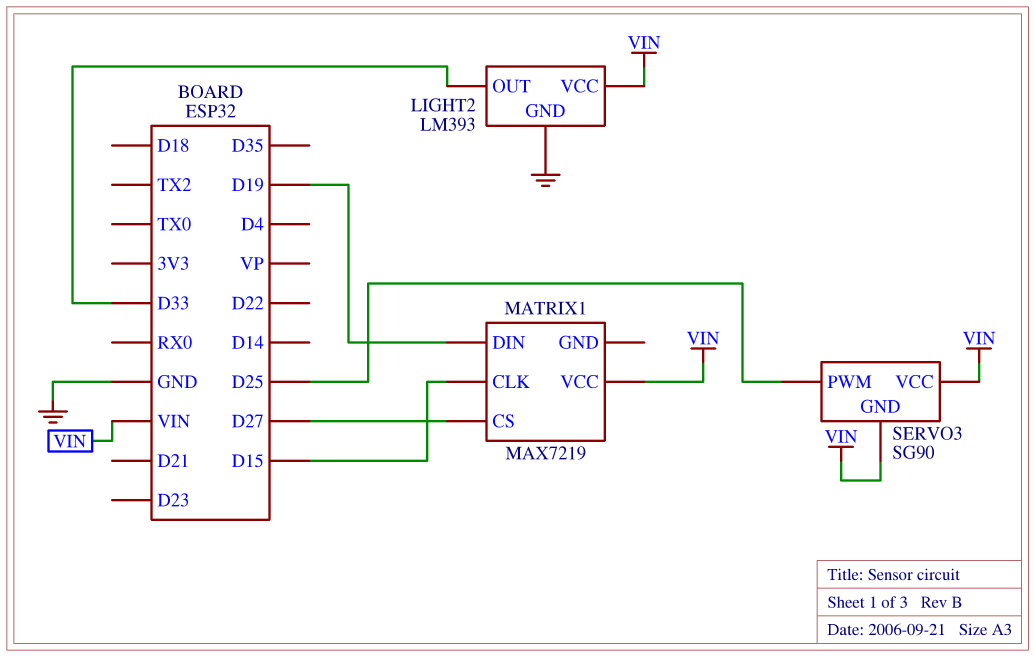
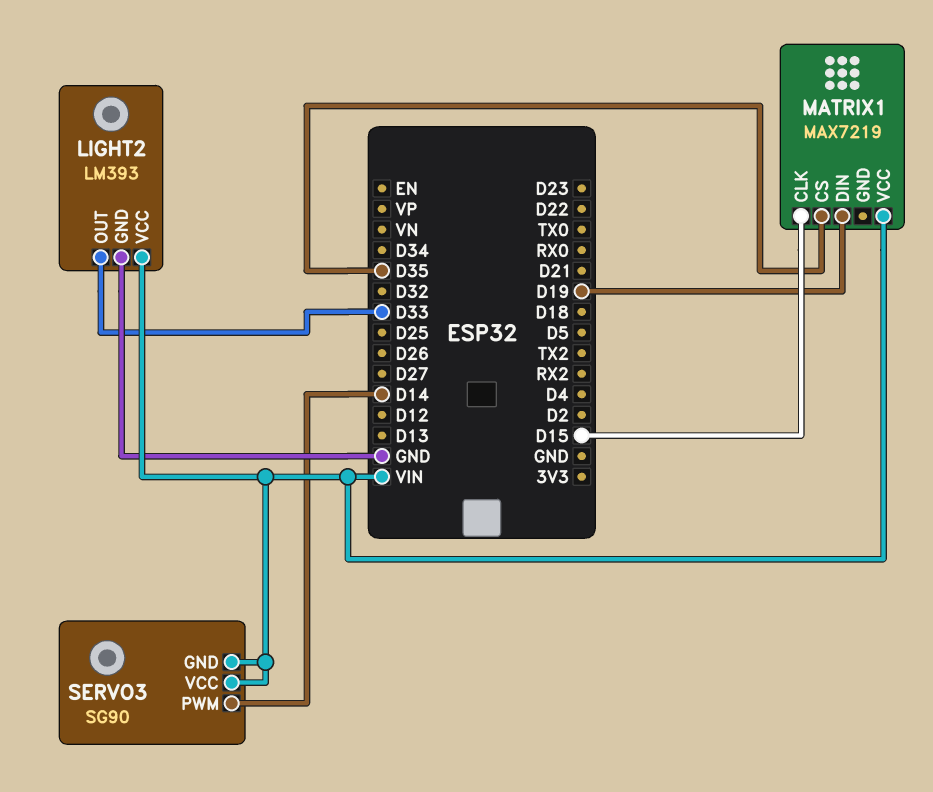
MATRIX1 pin CS: D27 -> D35
SERVO3 pin PWM: D25 -> D14

